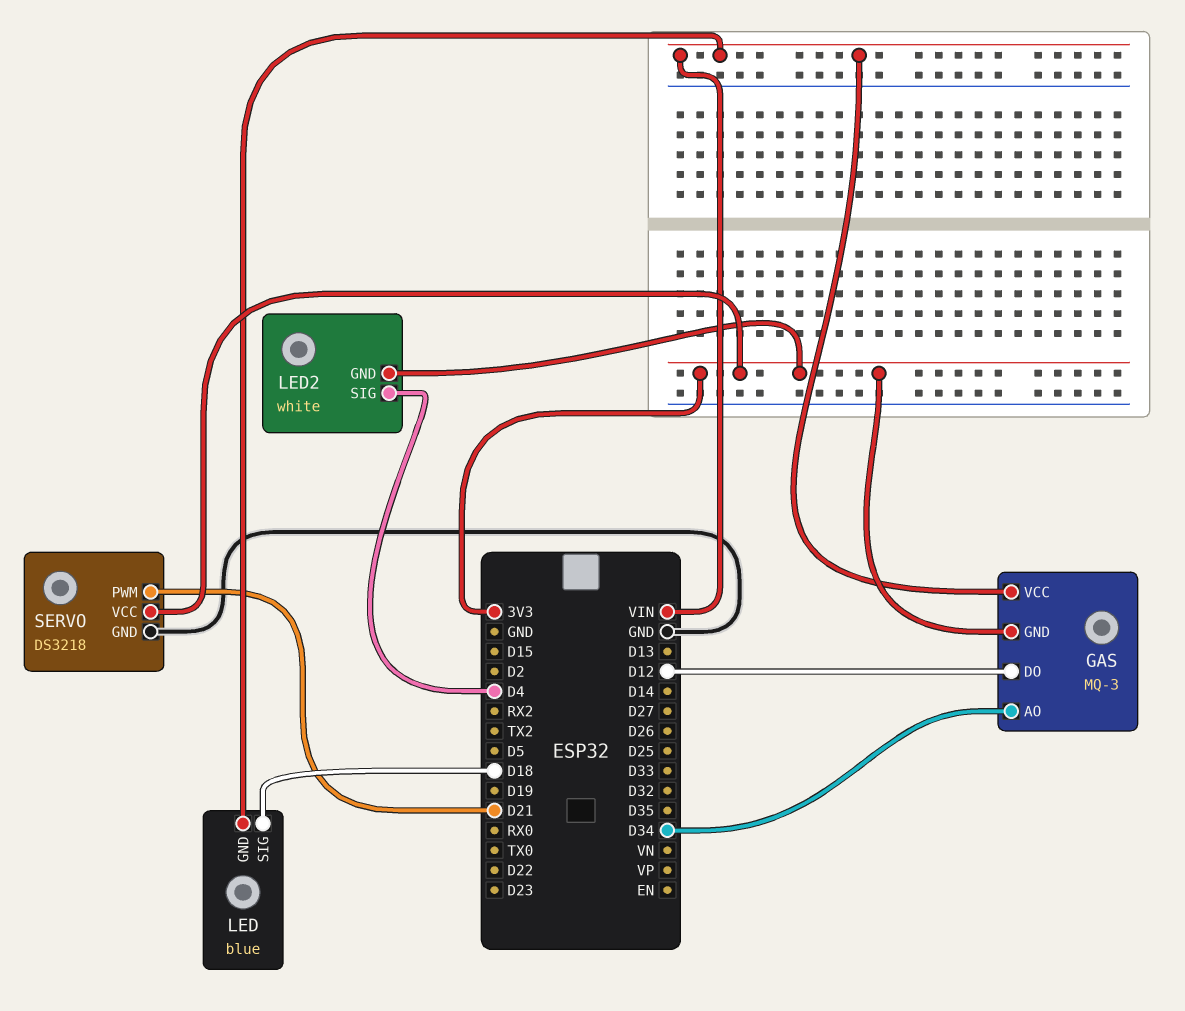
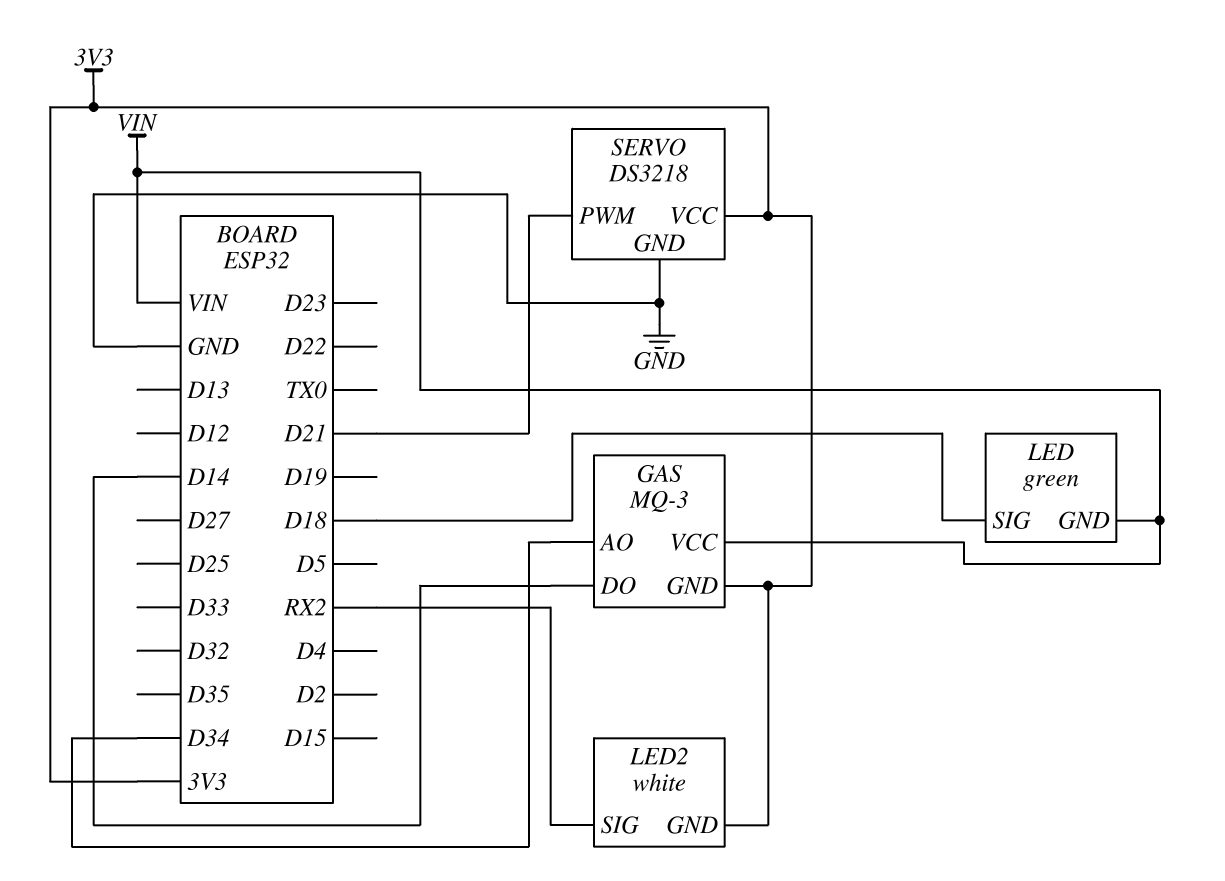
GAS pin DO: D12 -> D14
LED: blue -> green
LED2 pin SIG: D4 -> RX2

